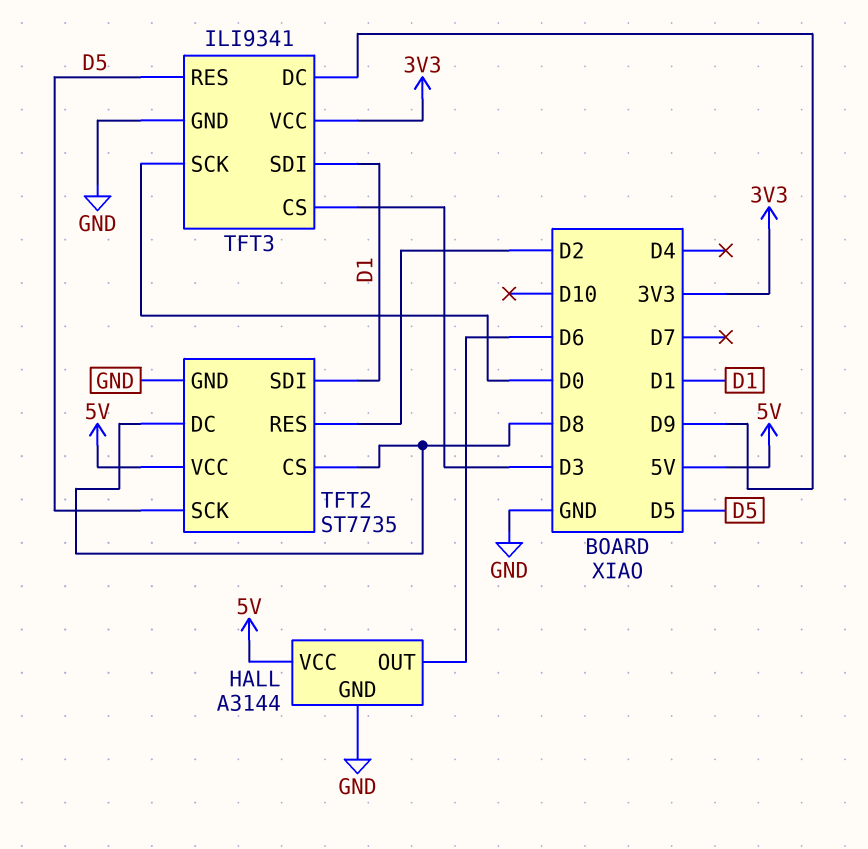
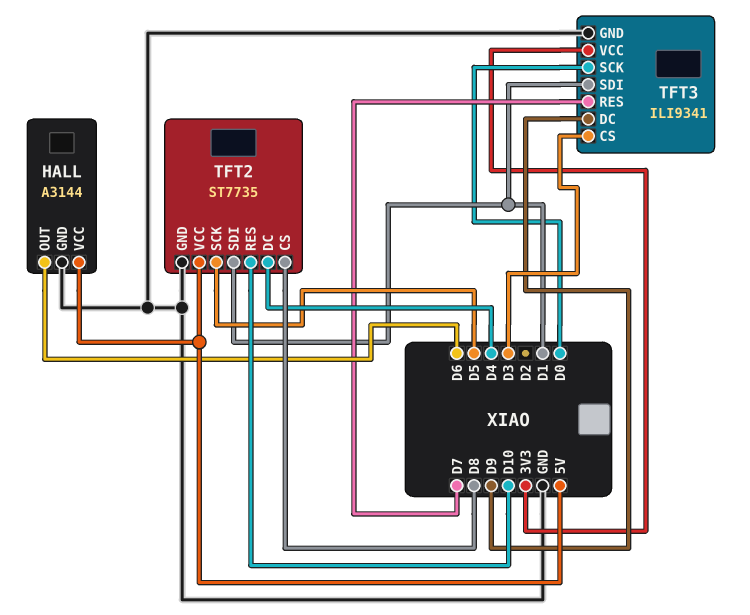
TFT2 pin DC: D8 -> D4
TFT2 pin RES: D2 -> D10
TFT3 pin RES: D5 -> D7

